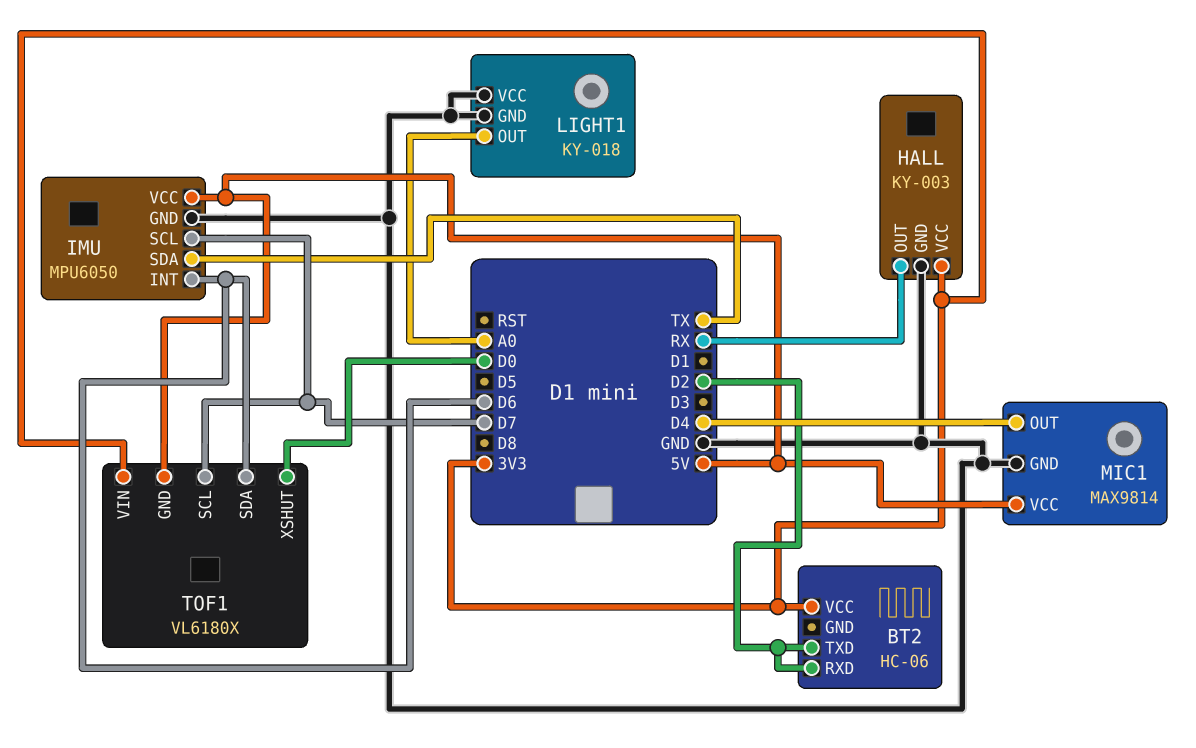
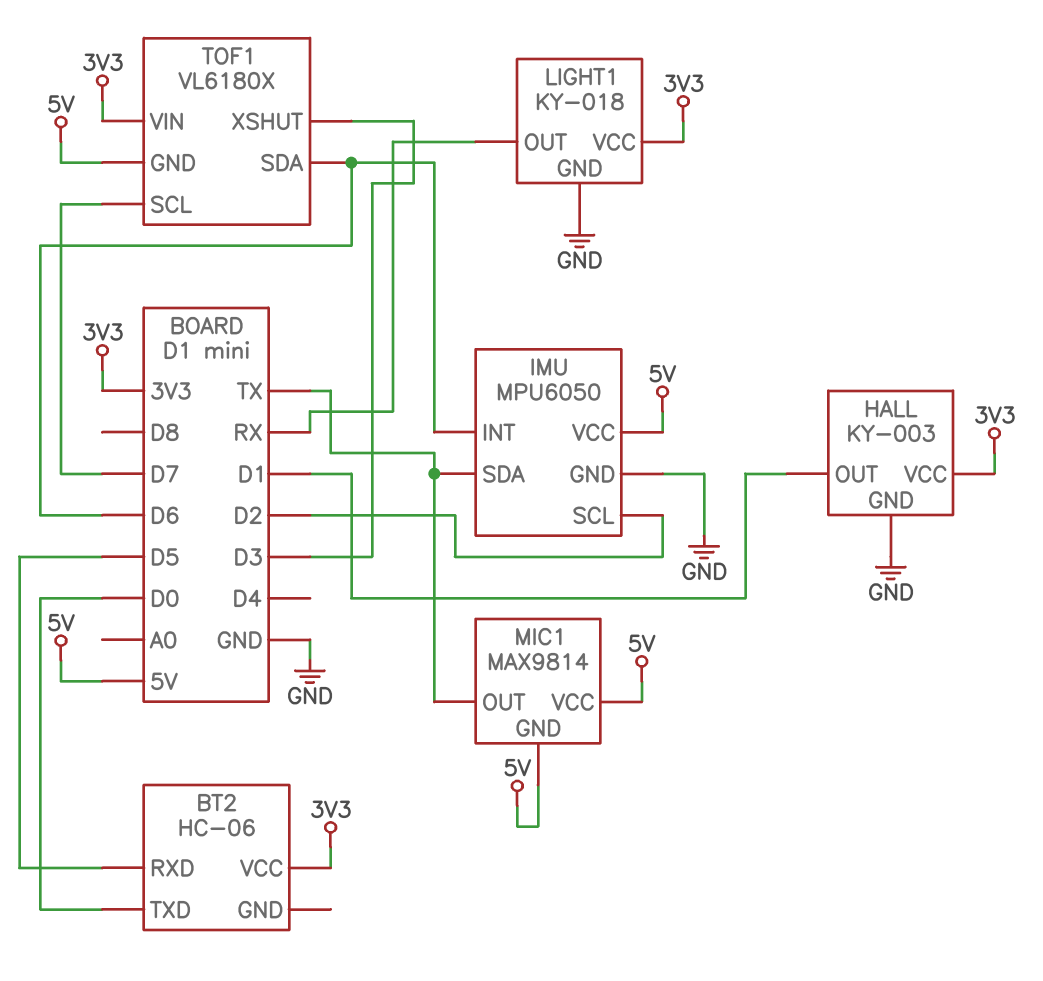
BT2 pin RXD: D2 -> D5
BT2 pin TXD: D2 -> D0
HALL pin OUT: RX -> D1
IMU pin SCL: D7 -> D2
LIGHT1 pin OUT: A0 -> RX
LIGHT1 pin VCC: GND -> 3V3
MIC1 pin GND: GND -> 5V
MIC1 pin OUT: D4 -> TX
TOF1 pin XSHUT: D0 -> D3

